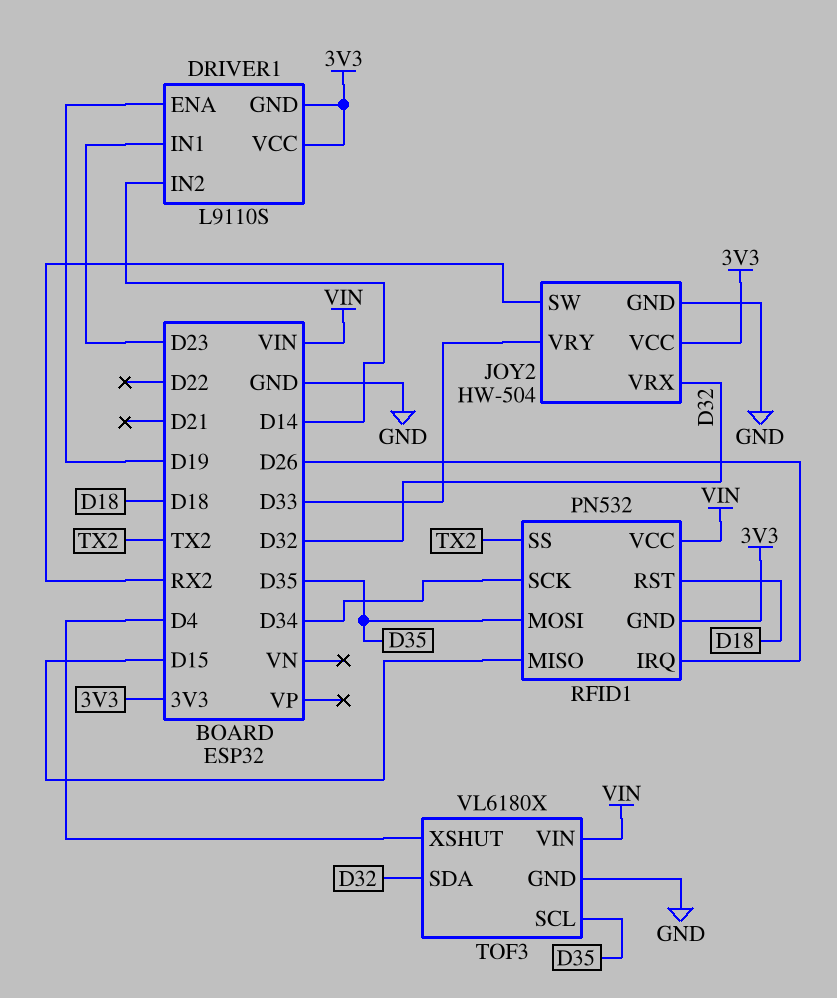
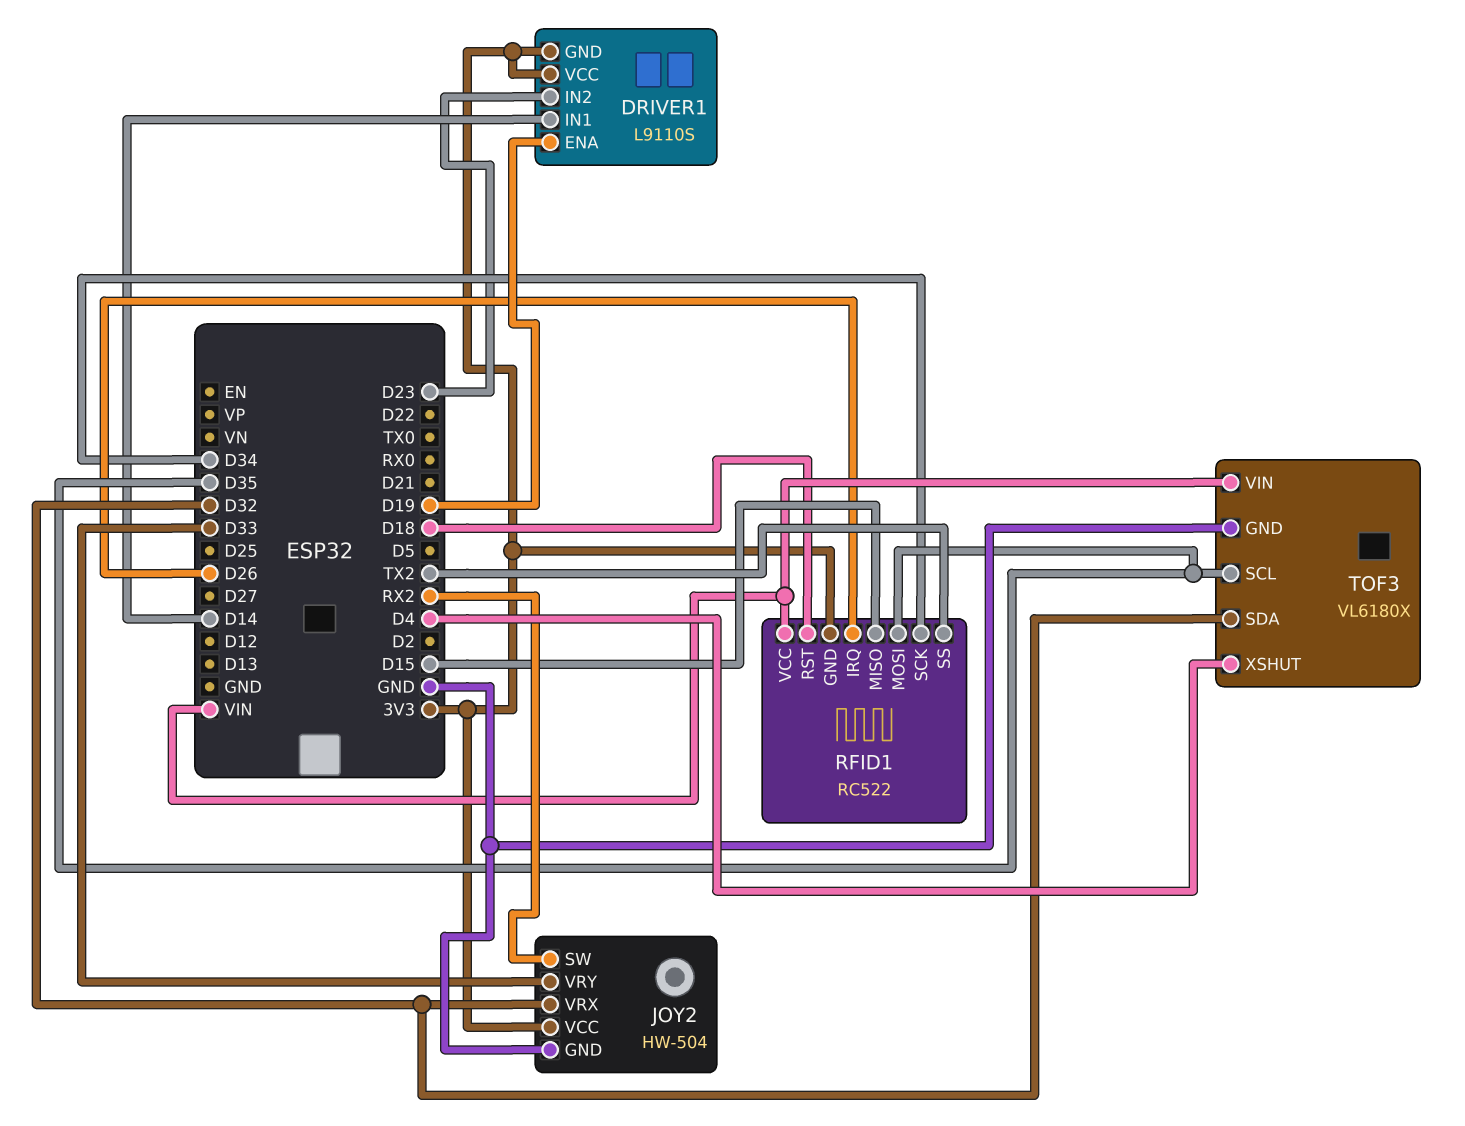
DRIVER1 pin IN1: D23 -> D14
DRIVER1 pin IN2: D14 -> D23
RFID1: PN532 -> RC522

